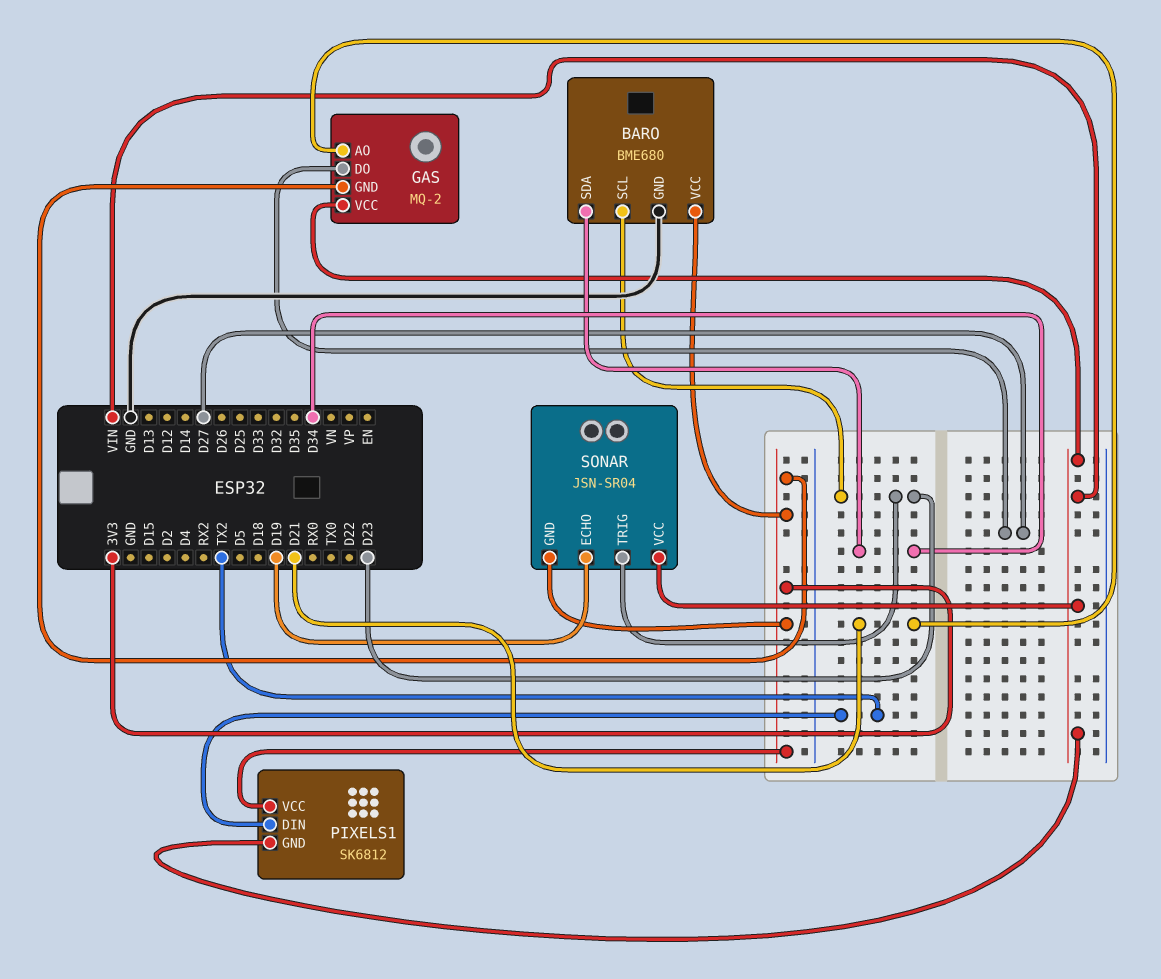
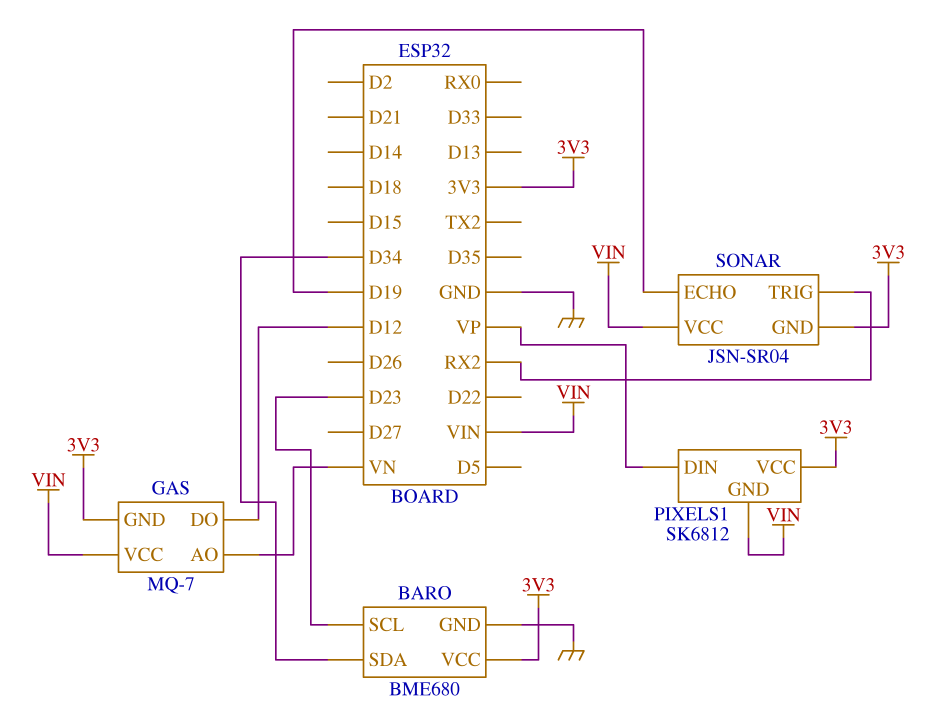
GAS: MQ-2 -> MQ-7
GAS pin AO: D21 -> VN
GAS pin DO: D27 -> D12
PIXELS1 pin DIN: TX2 -> VP
SONAR pin TRIG: D23 -> RX2

